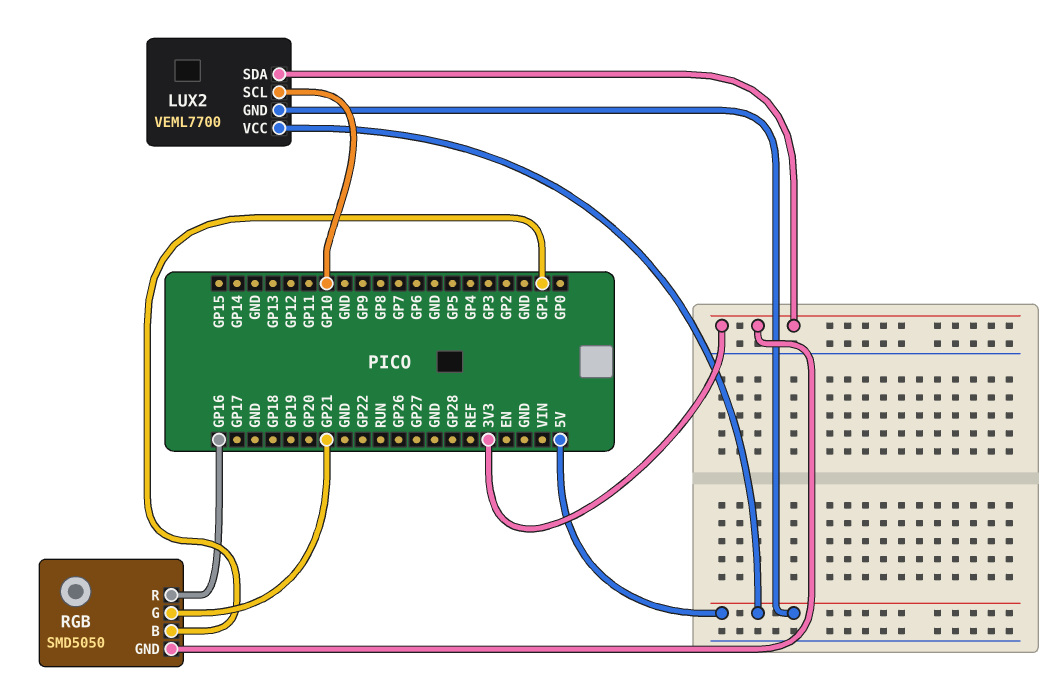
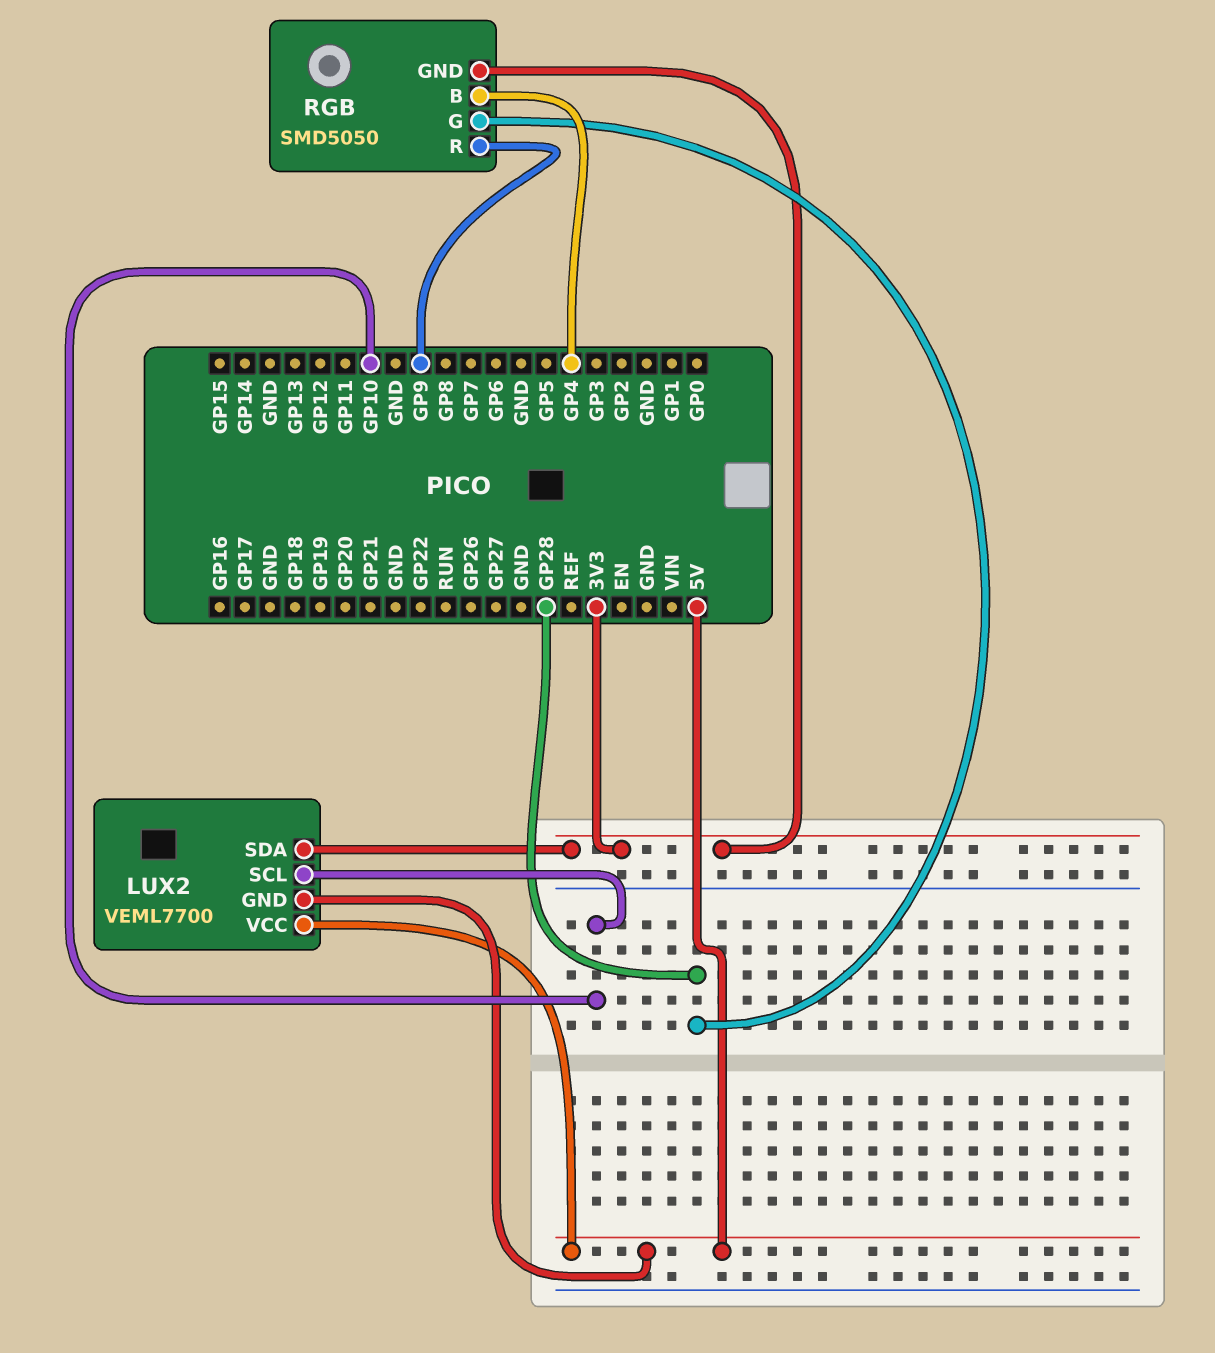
RGB pin B: GP1 -> GP4
RGB pin G: GP21 -> GP28
RGB pin R: GP16 -> GP9

